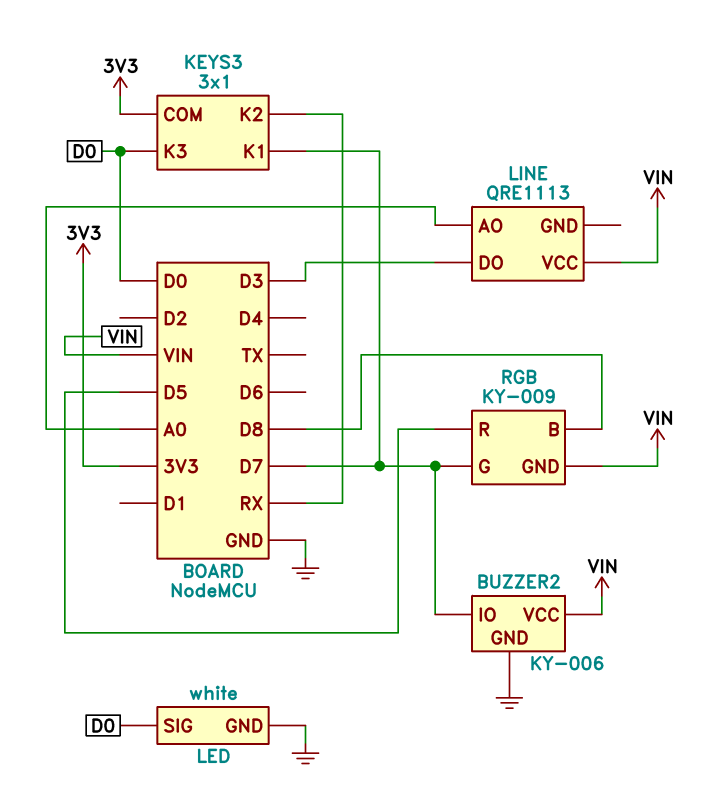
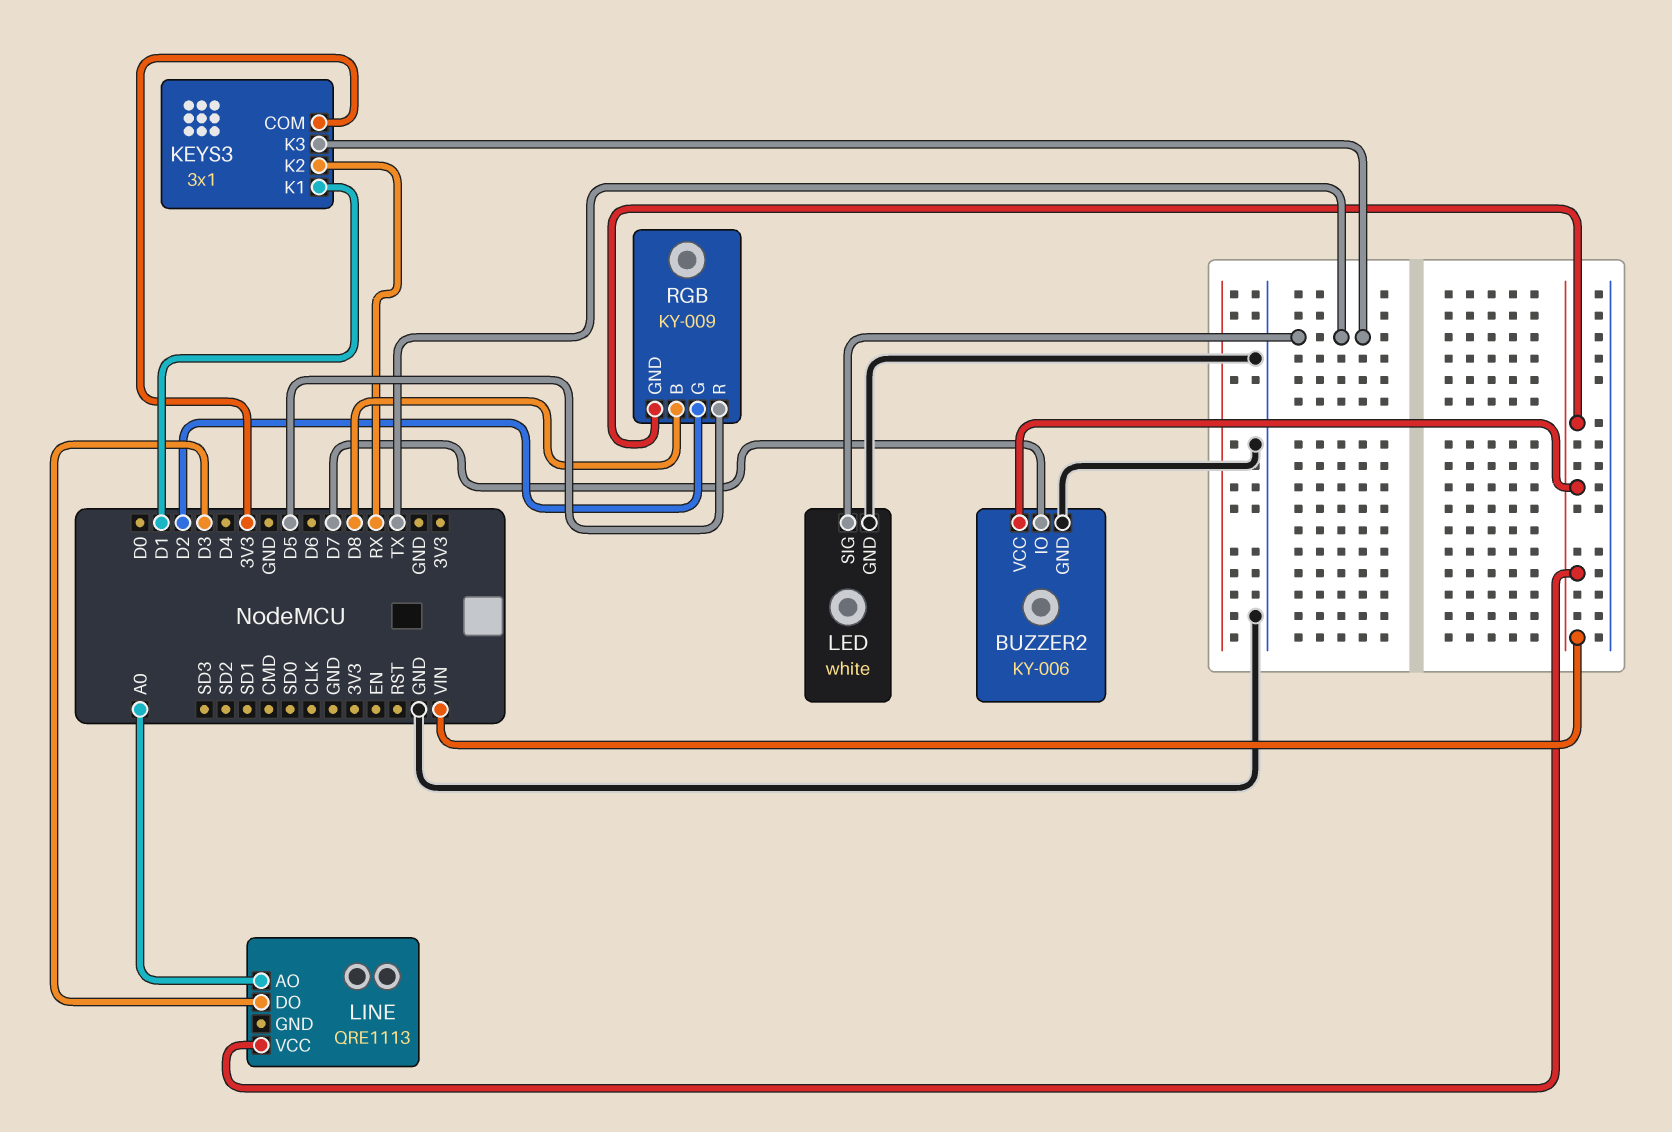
KEYS3 pin K1: D7 -> D1
KEYS3 pin K3: D0 -> TX
LED pin SIG: D0 -> TX
RGB pin G: D7 -> D2

